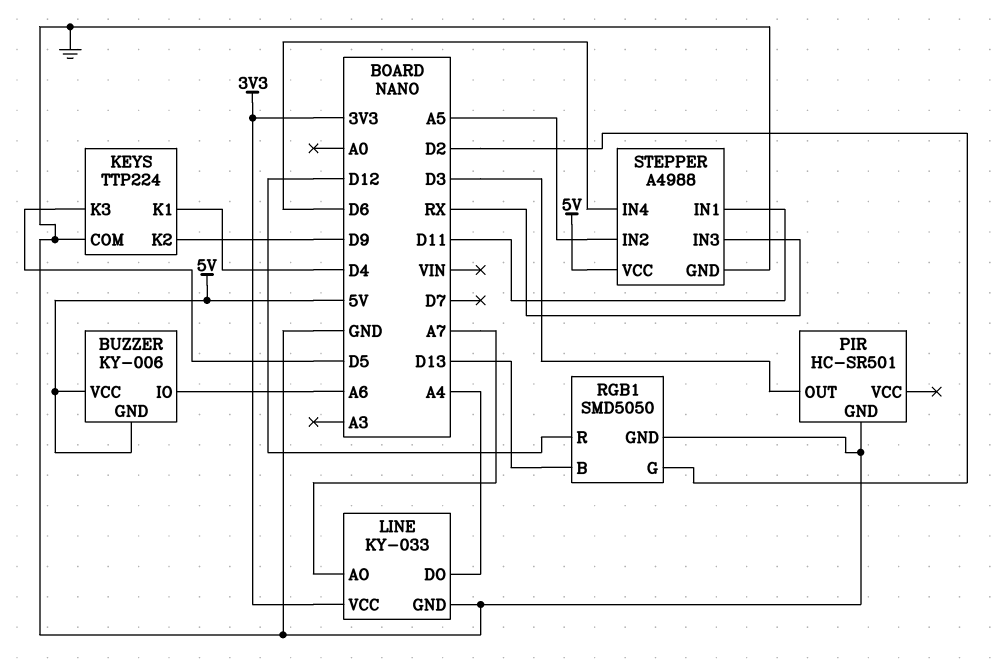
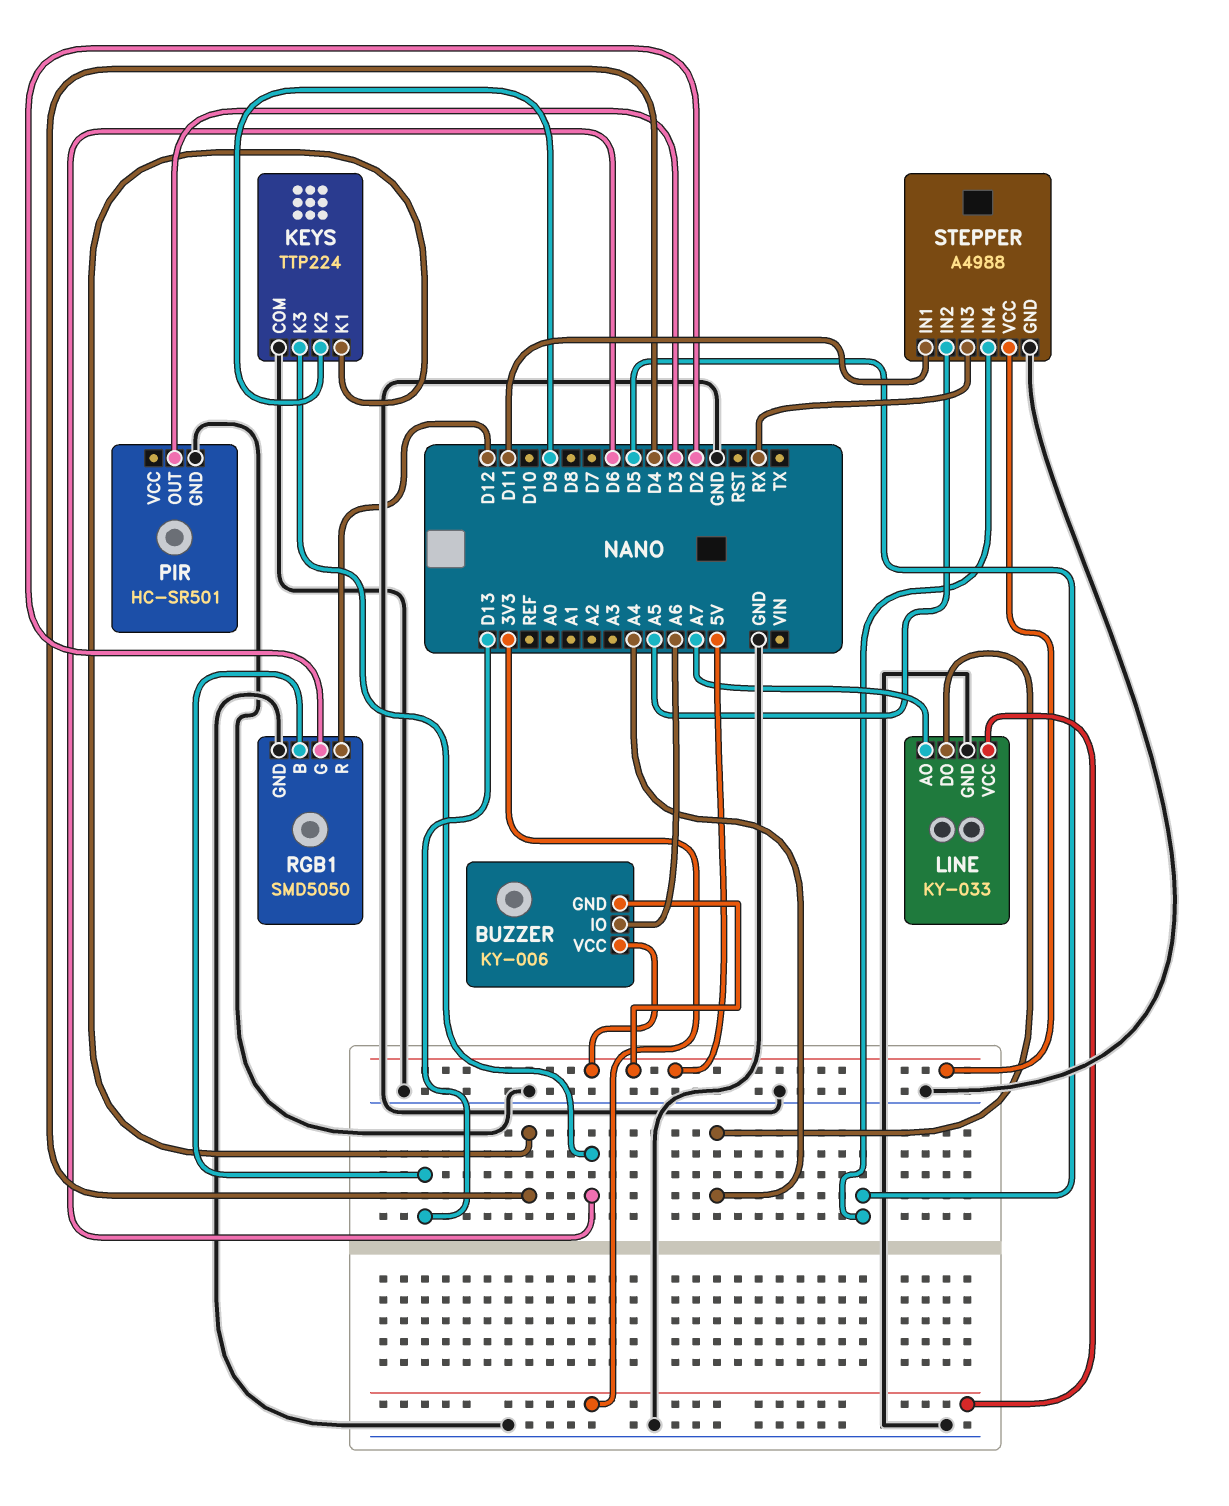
KEYS pin K3: D5 -> D6
STEPPER pin IN4: D6 -> D5

